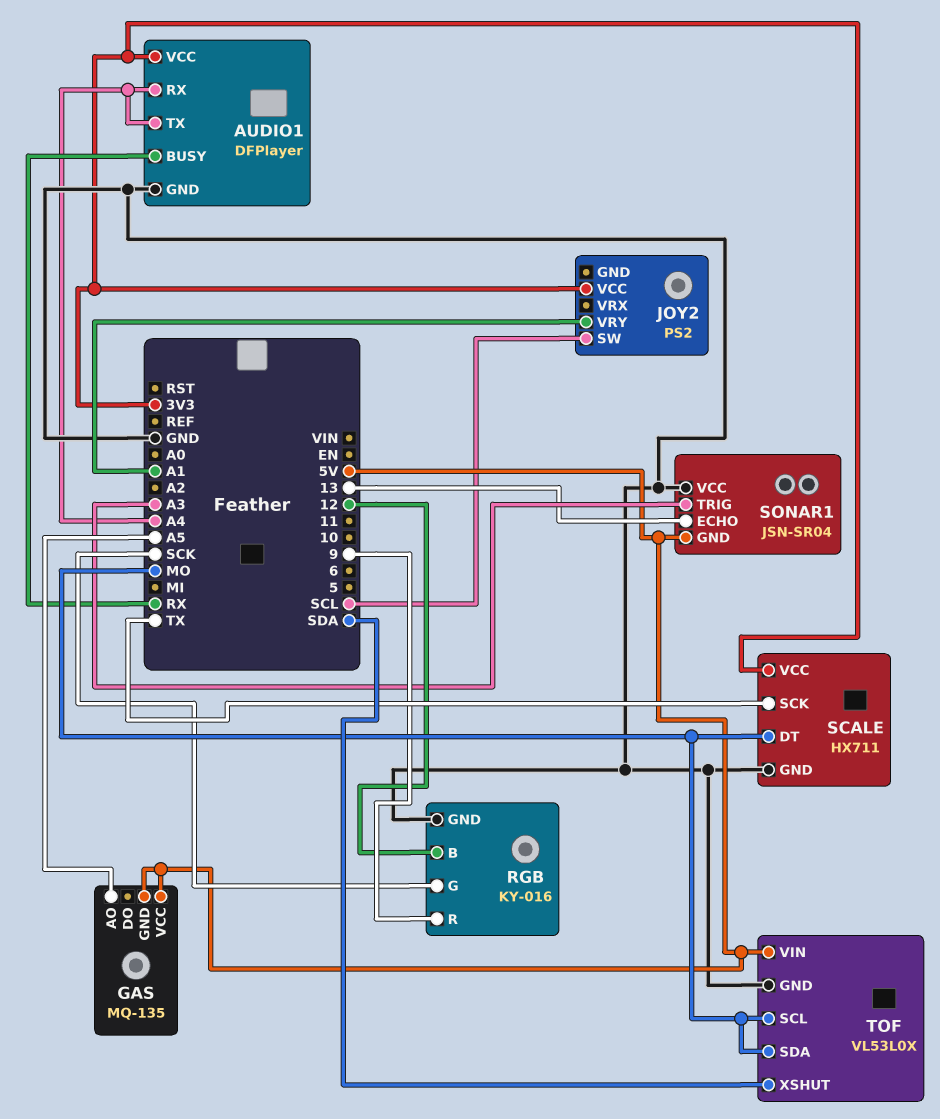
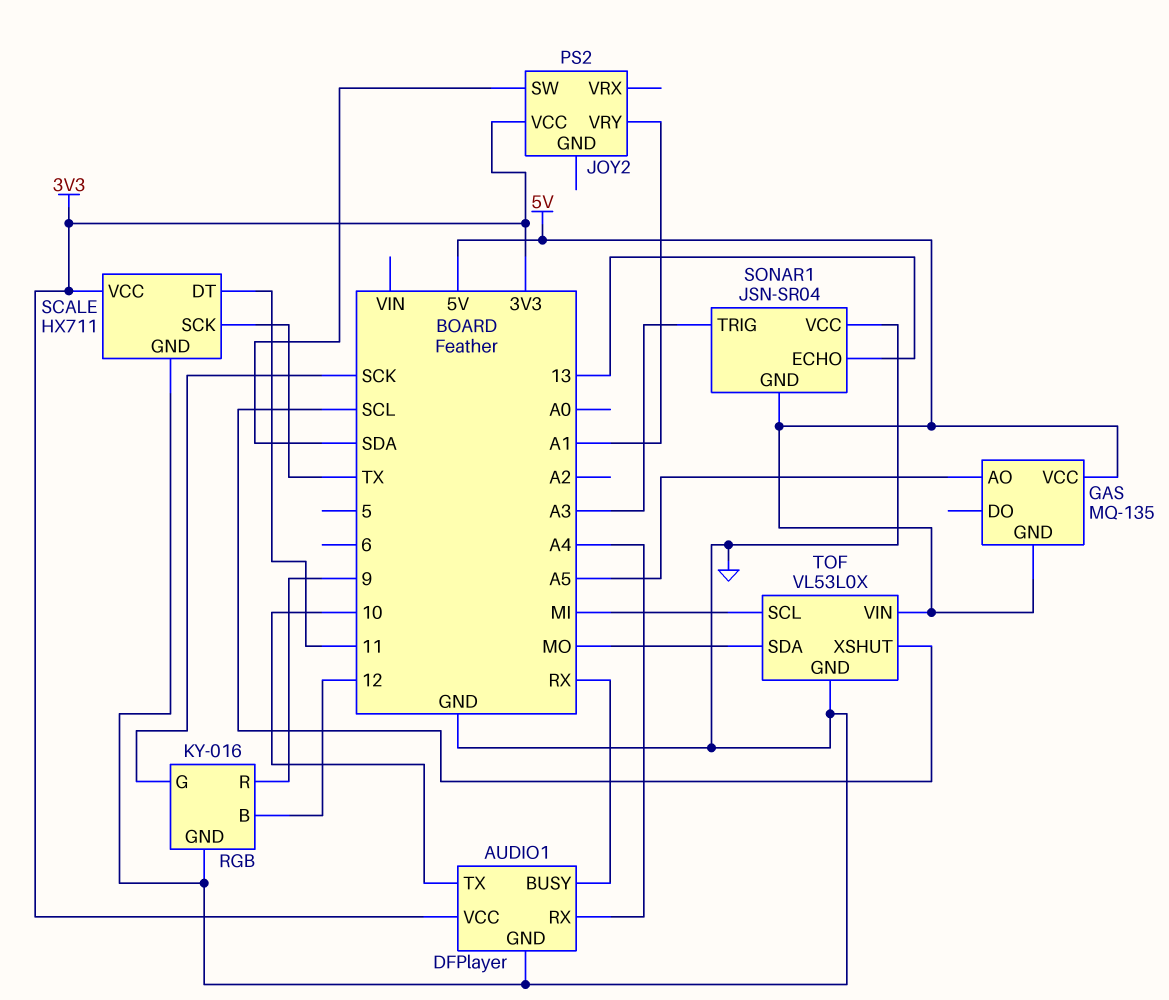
AUDIO1 pin TX: A4 -> 10
JOY2 pin SW: SCL -> SDA
SCALE pin DT: MO -> 11
TOF pin SCL: MO -> MI
TOF pin XSHUT: SDA -> SCL

